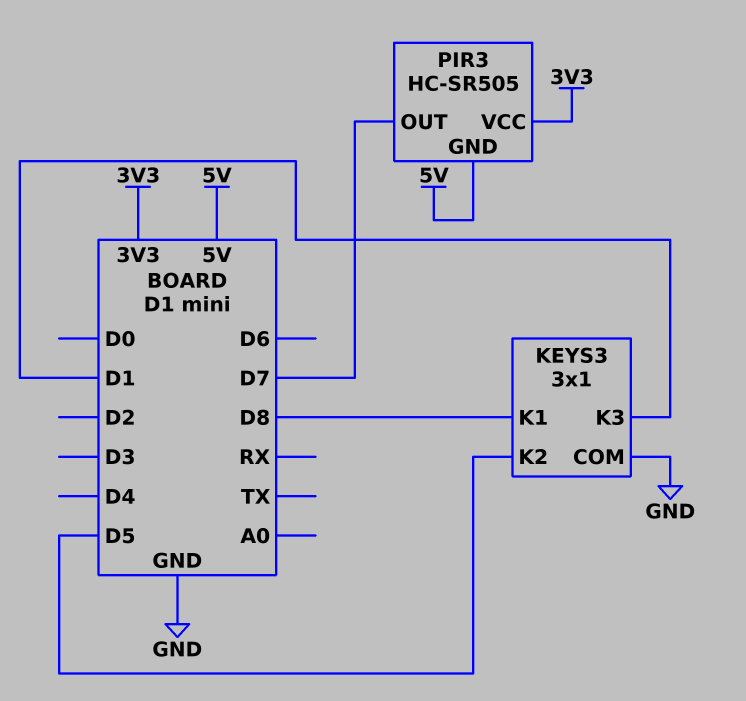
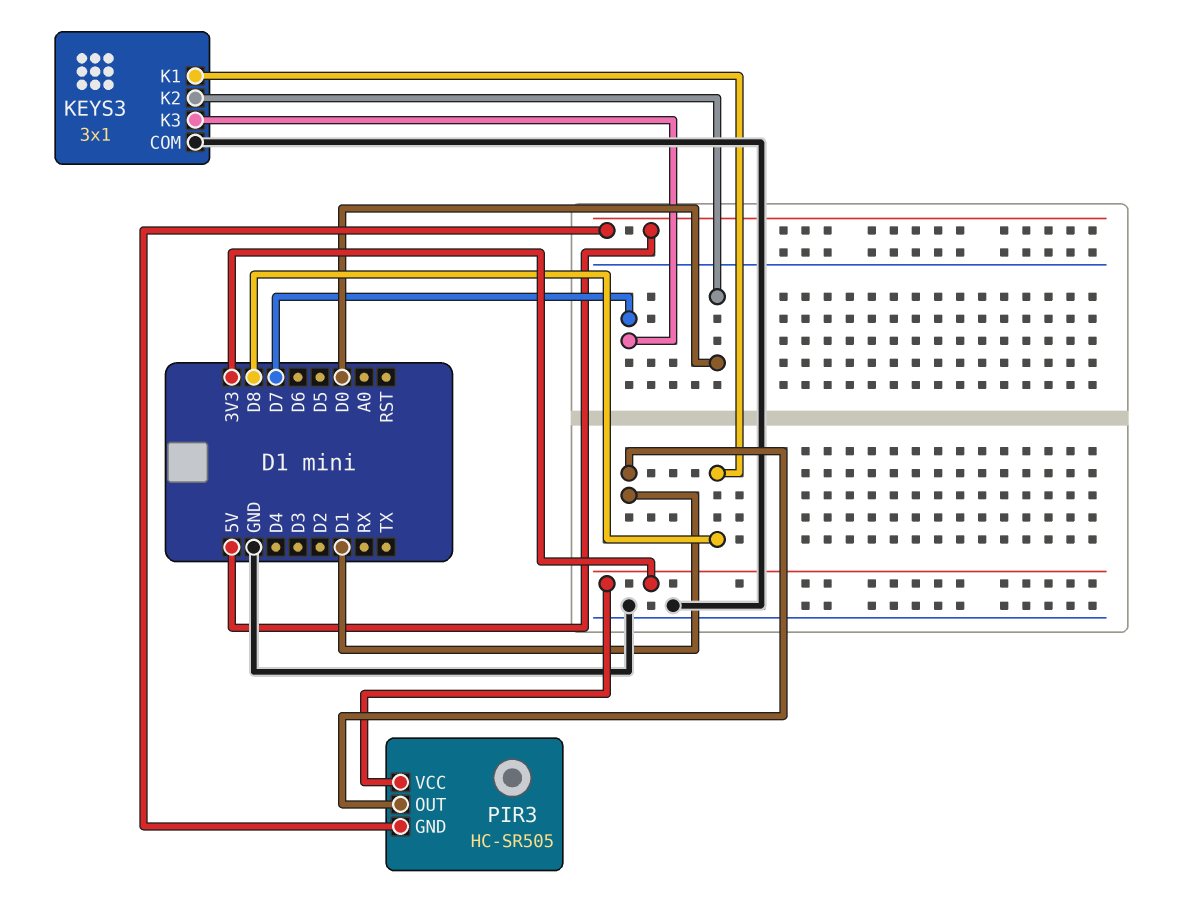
KEYS3 pin K2: D5 -> D0
KEYS3 pin K3: D1 -> D7
PIR3 pin OUT: D7 -> D1

